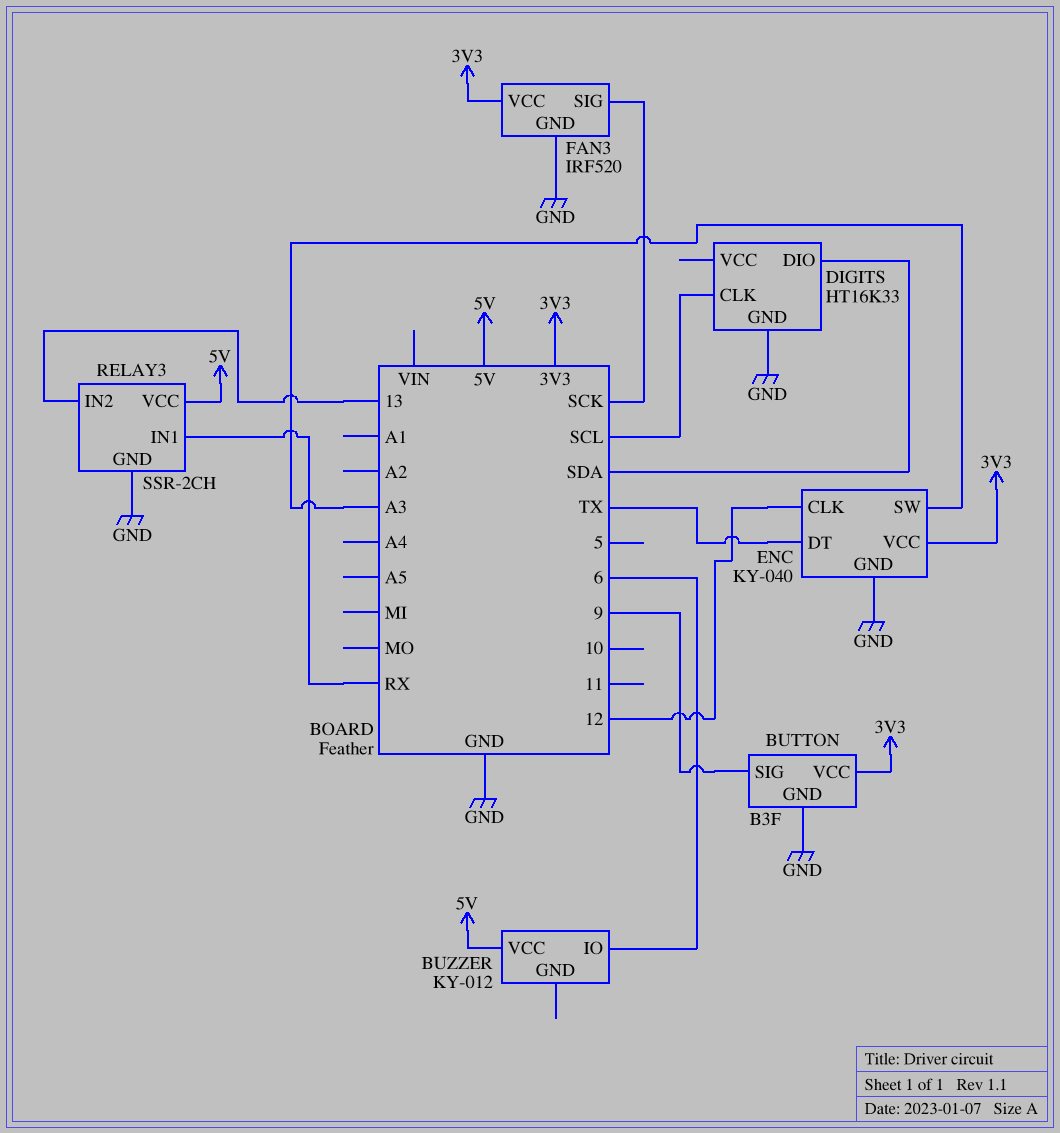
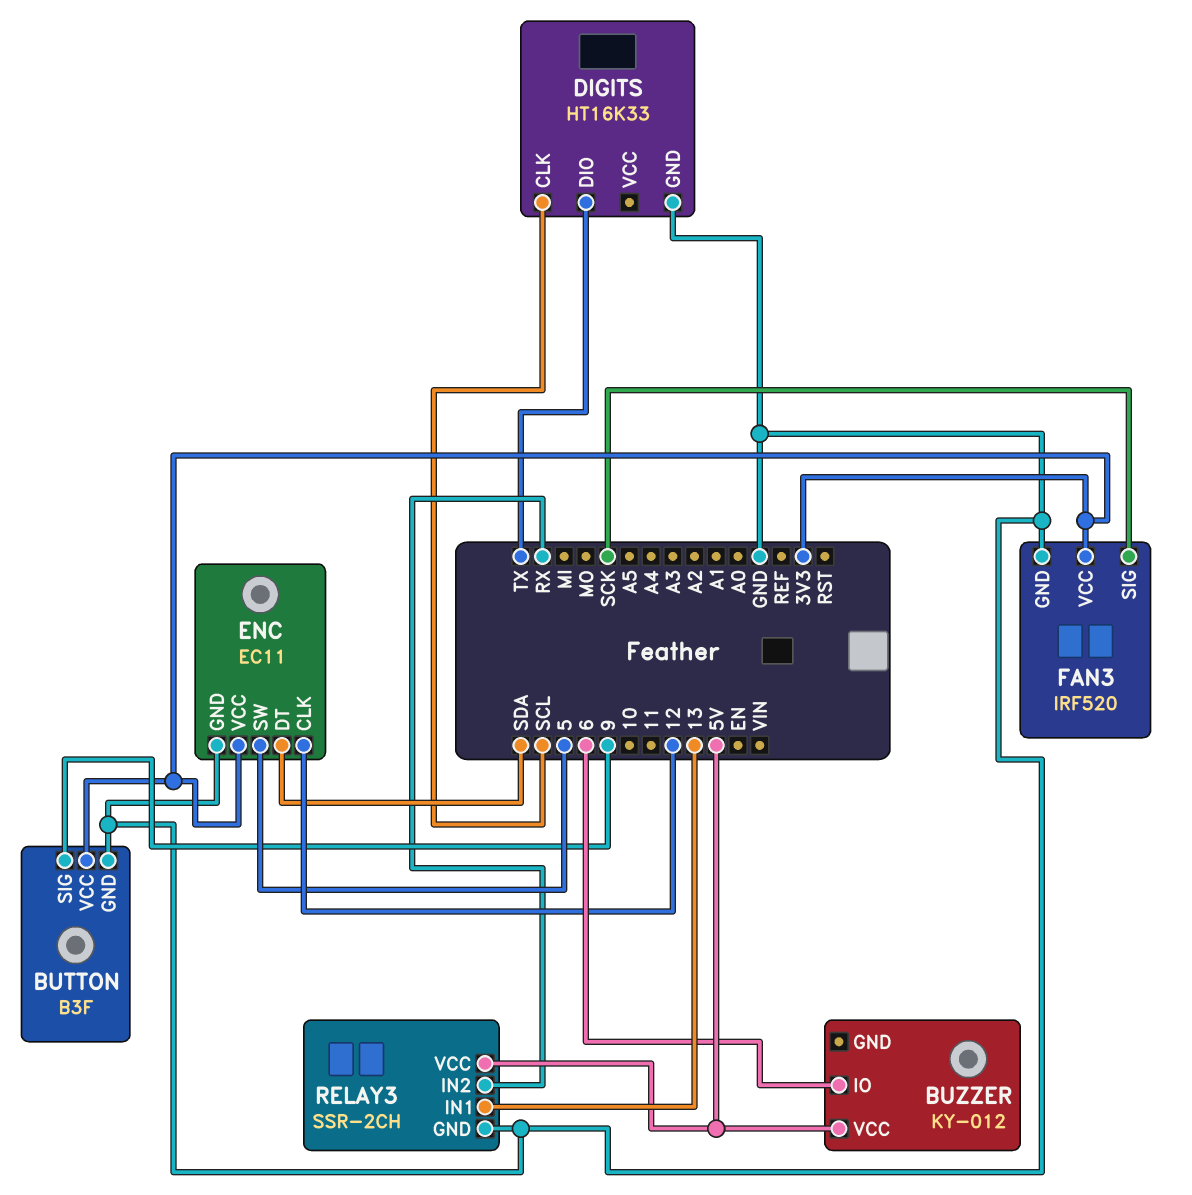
DIGITS pin DIO: SDA -> TX
ENC: KY-040 -> EC11
ENC pin DT: TX -> SDA
ENC pin SW: A3 -> 5
RELAY3 pin IN1: RX -> 13
RELAY3 pin IN2: 13 -> RX

